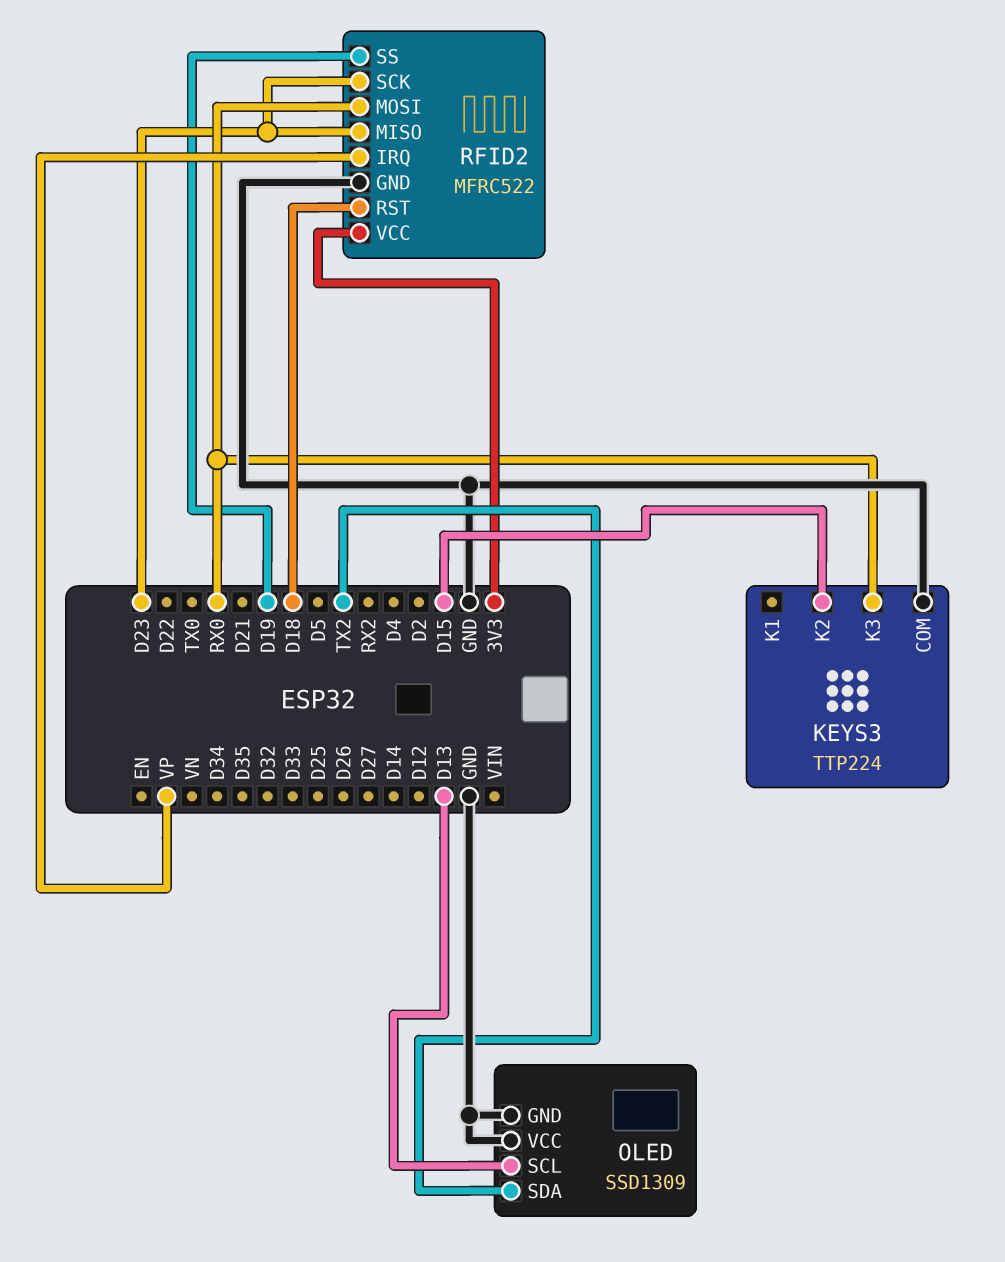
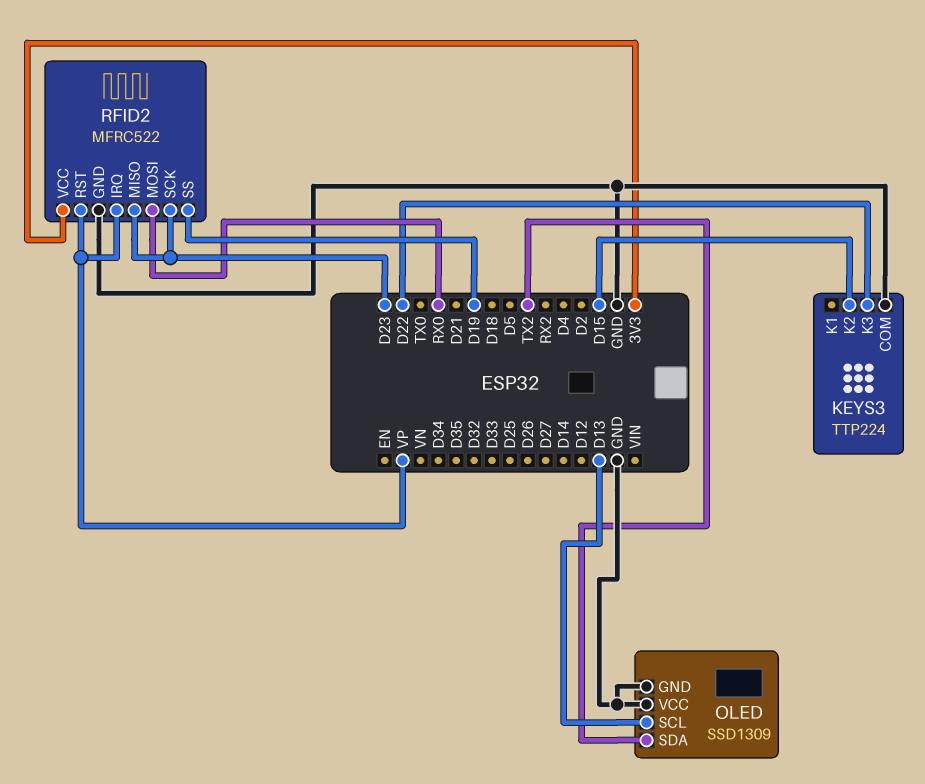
KEYS3 pin K3: RX0 -> D22
RFID2 pin RST: D18 -> VP

